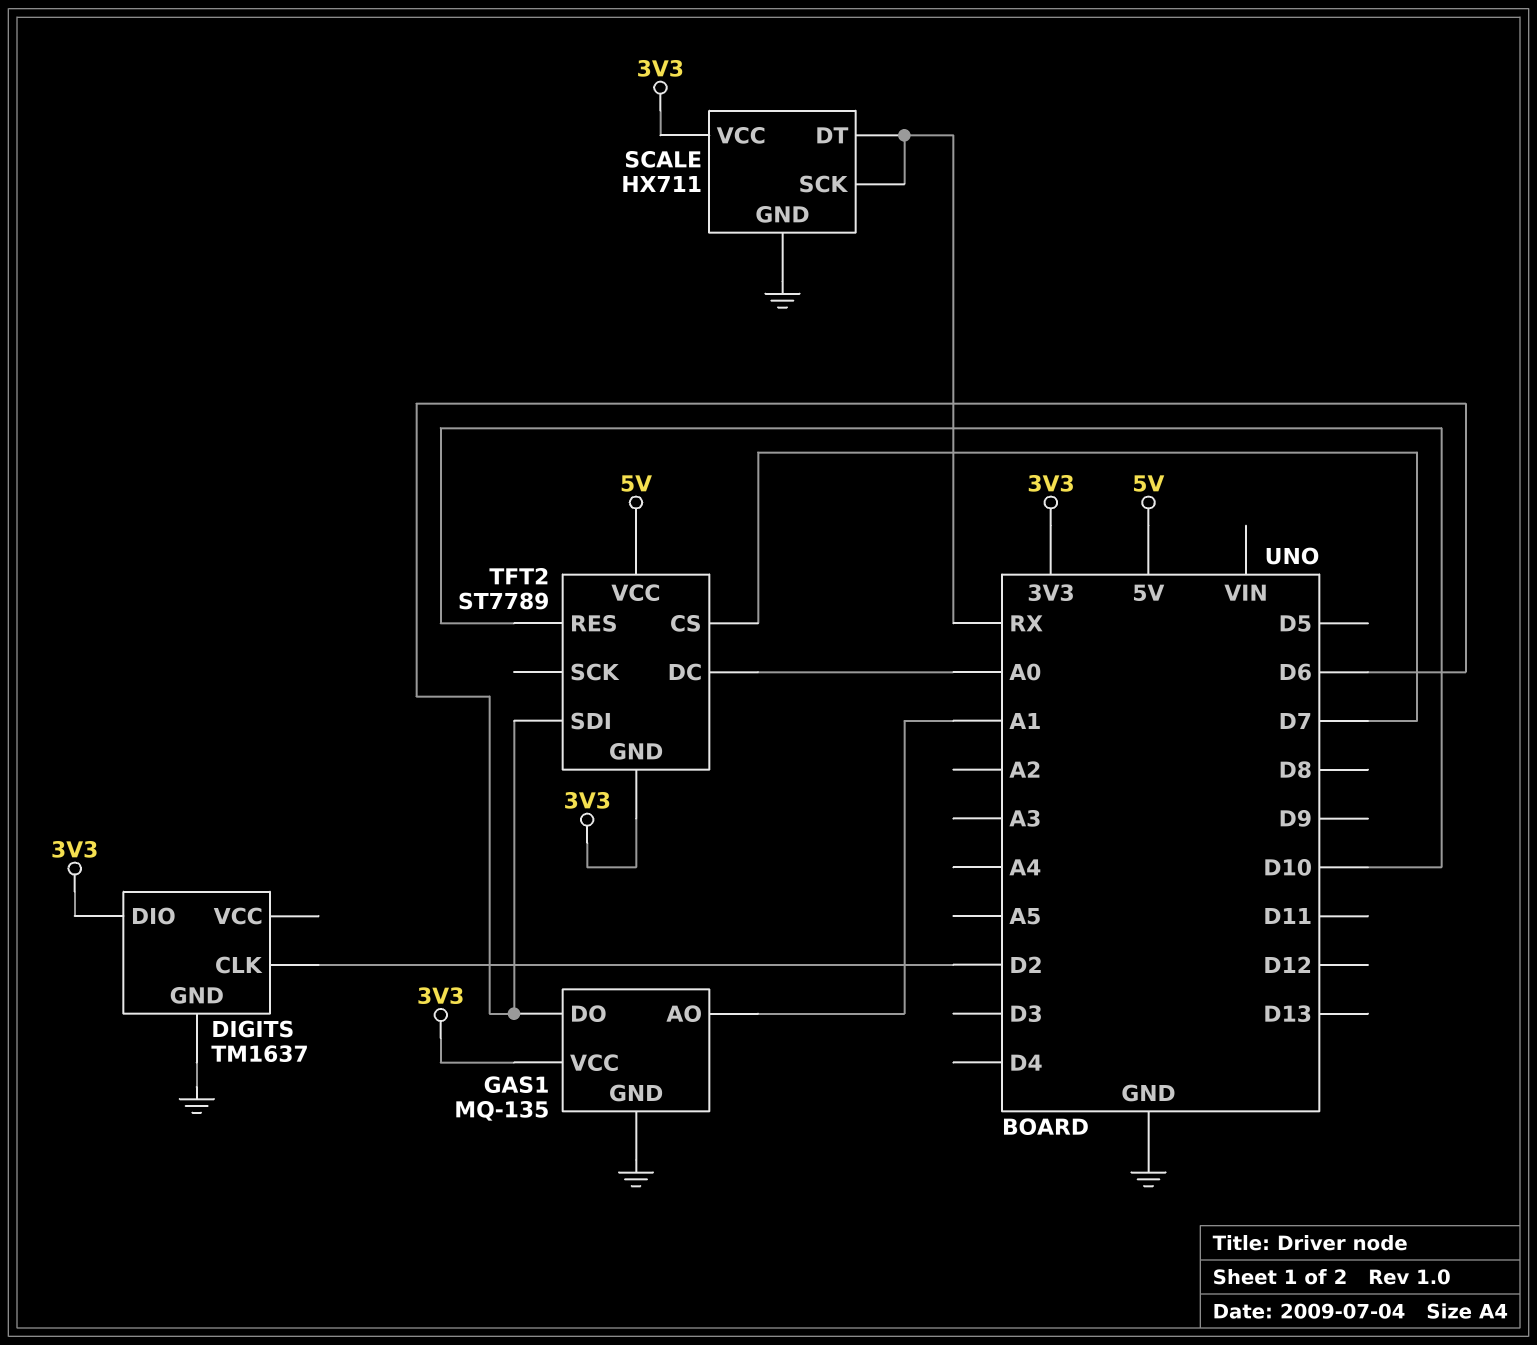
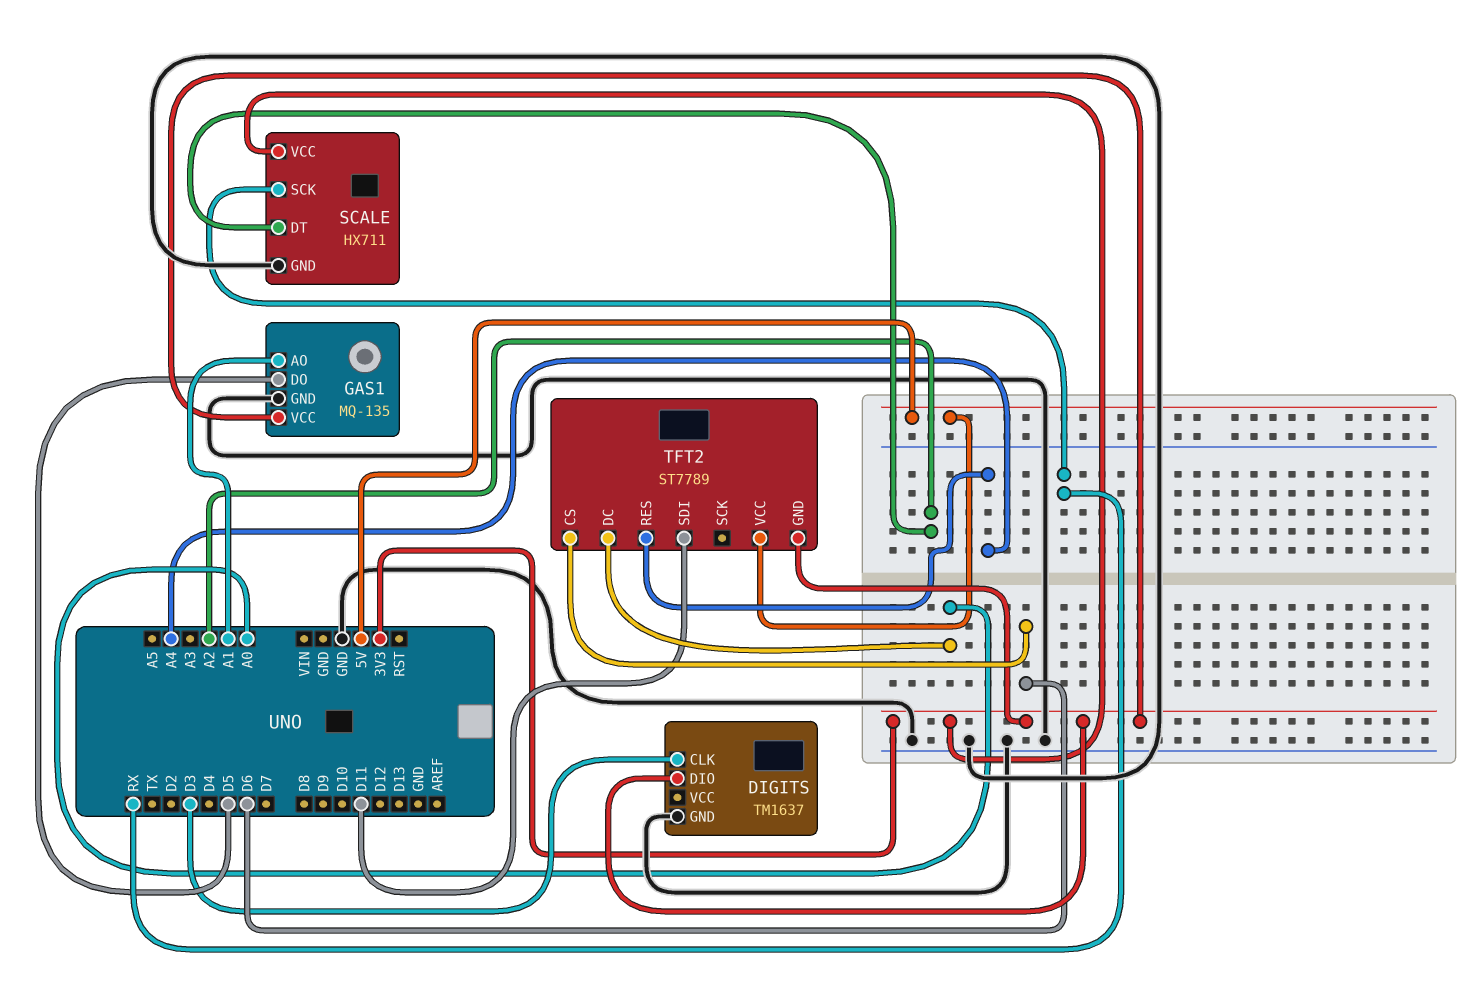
DIGITS pin CLK: D2 -> D3
GAS1 pin DO: D6 -> D5
SCALE pin DT: RX -> A2
TFT2 pin CS: D7 -> D6
TFT2 pin RES: D10 -> A4
TFT2 pin SDI: D6 -> D11

